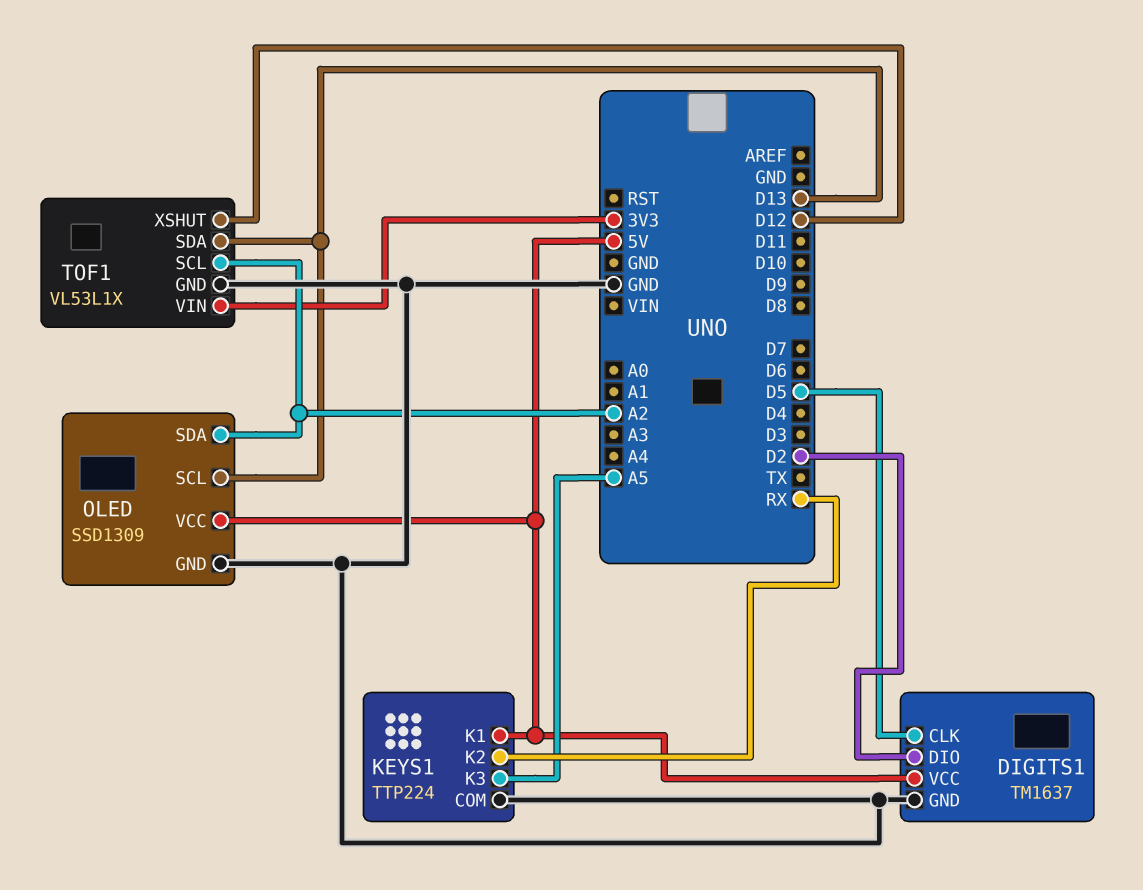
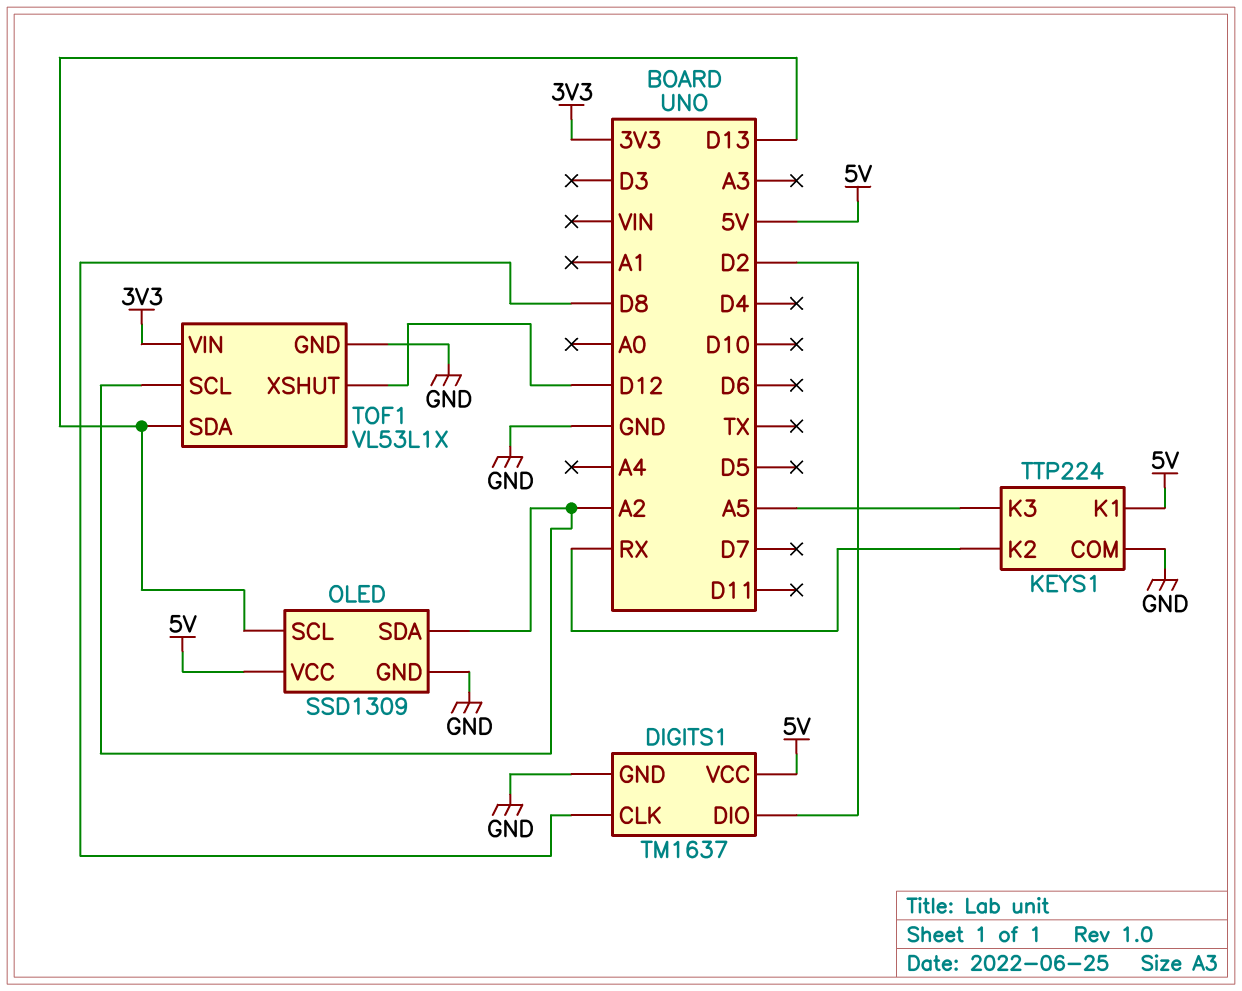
DIGITS1 pin CLK: D5 -> D8

